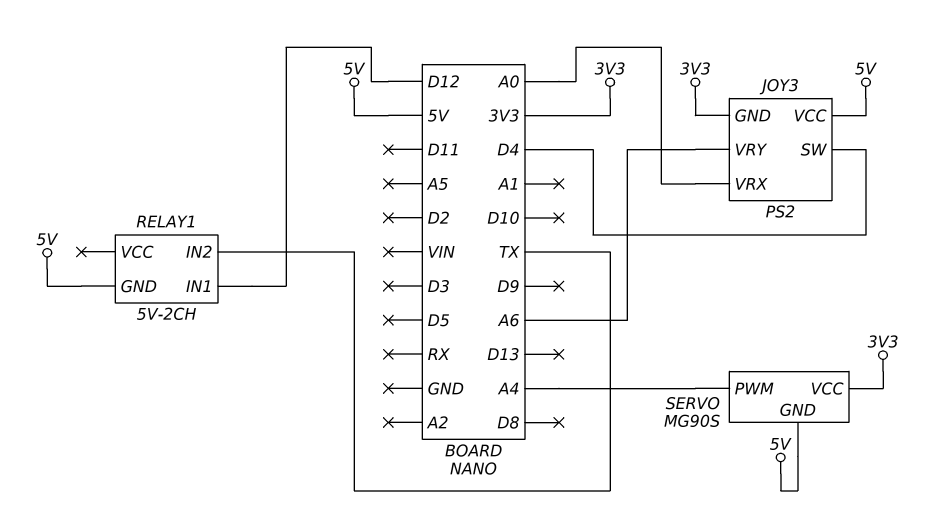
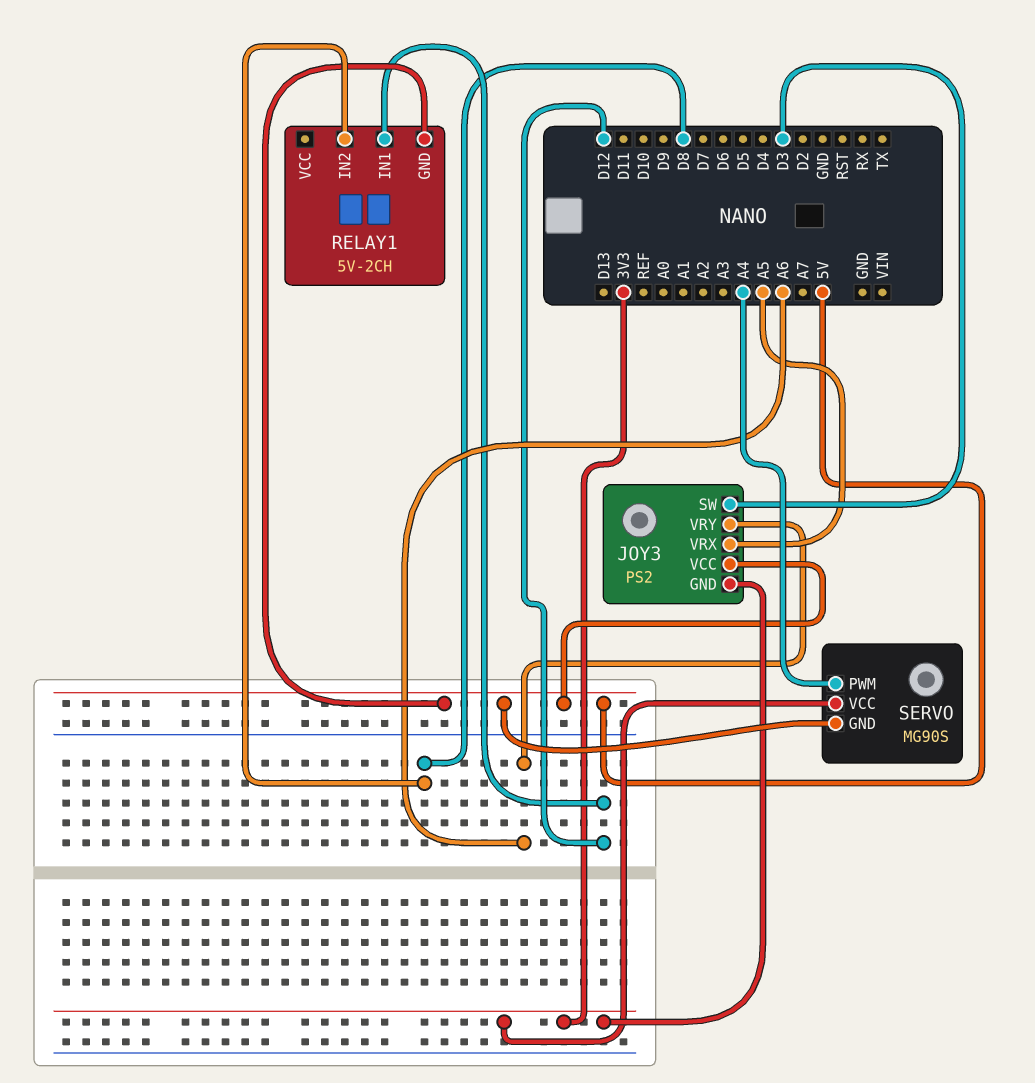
JOY3 pin SW: D4 -> D3
JOY3 pin VRX: A0 -> A5
RELAY1 pin IN2: TX -> D8

